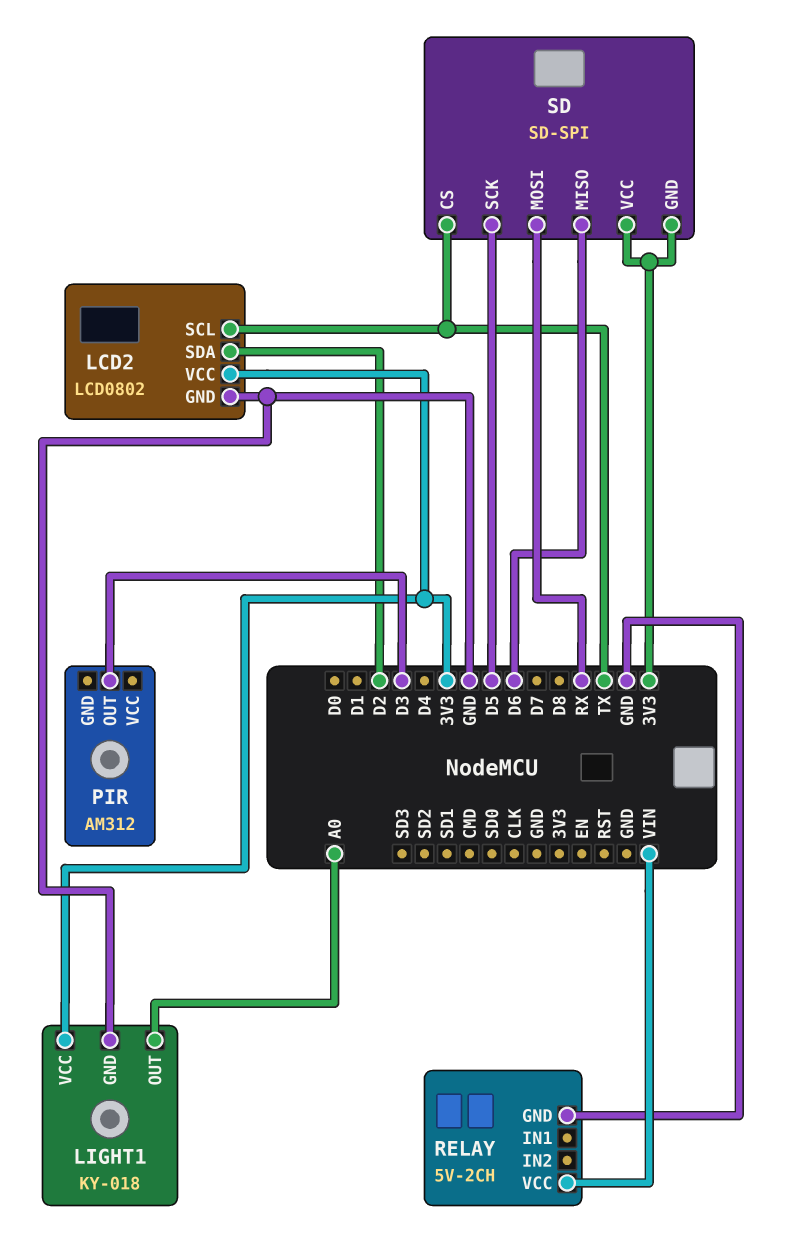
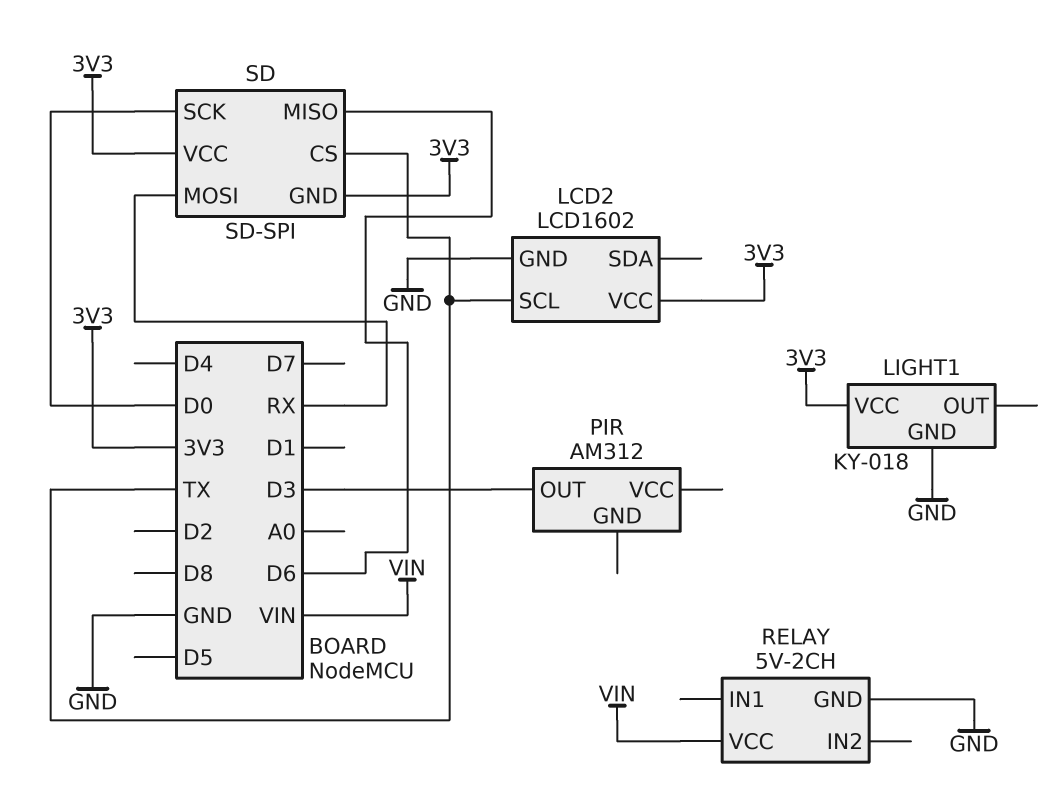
LCD2: LCD0802 -> LCD1602
LCD2 pin SDA: D2 -> none
LIGHT1 pin OUT: A0 -> none
SD pin SCK: D5 -> D0

